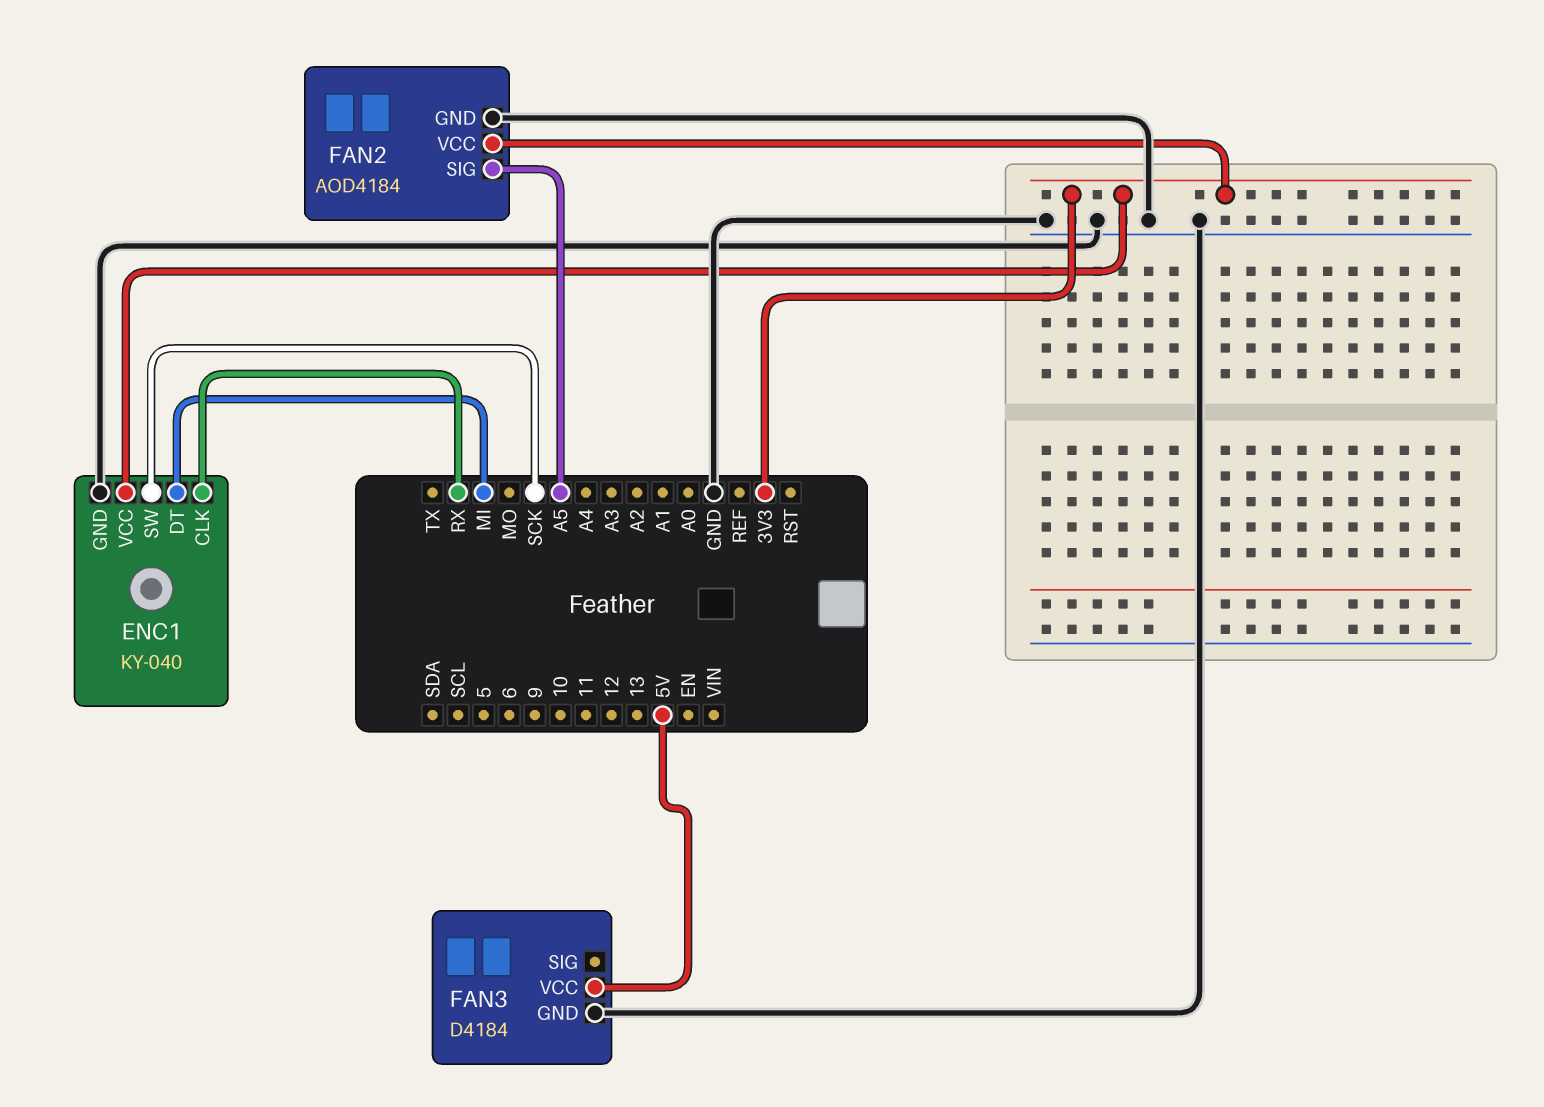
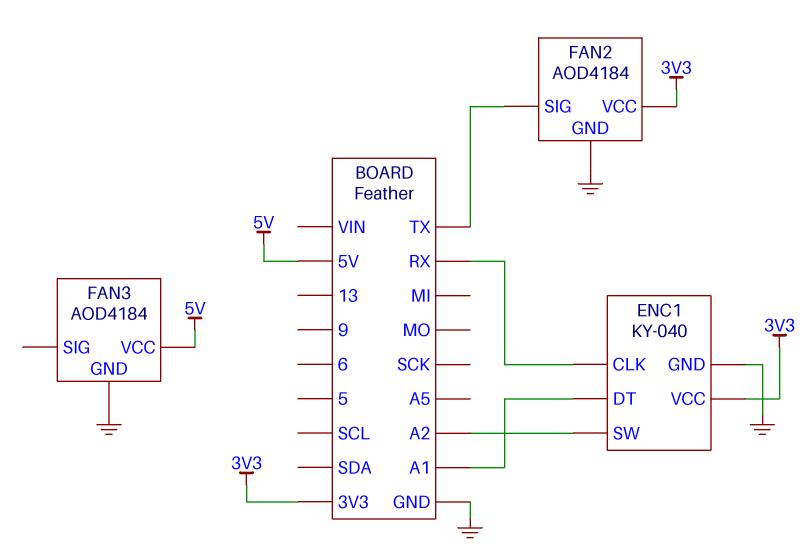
ENC1 pin DT: MI -> A1
ENC1 pin SW: SCK -> A2
FAN2 pin SIG: A5 -> TX
FAN3: D4184 -> AOD4184

